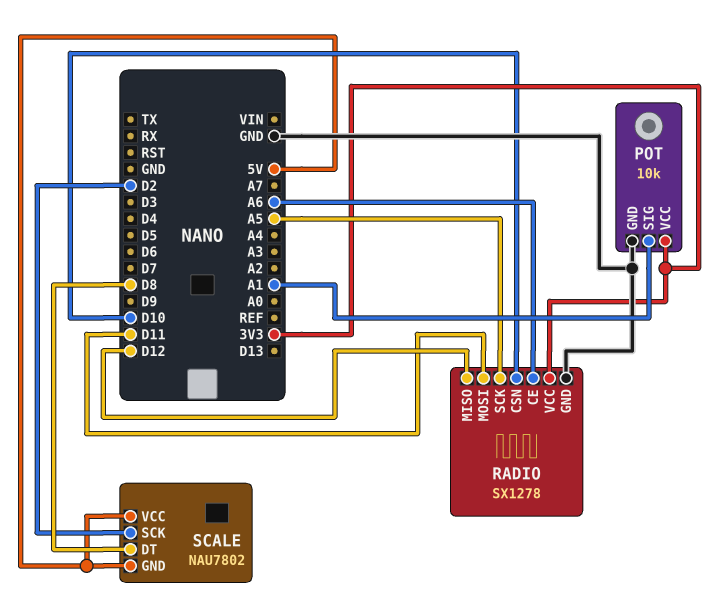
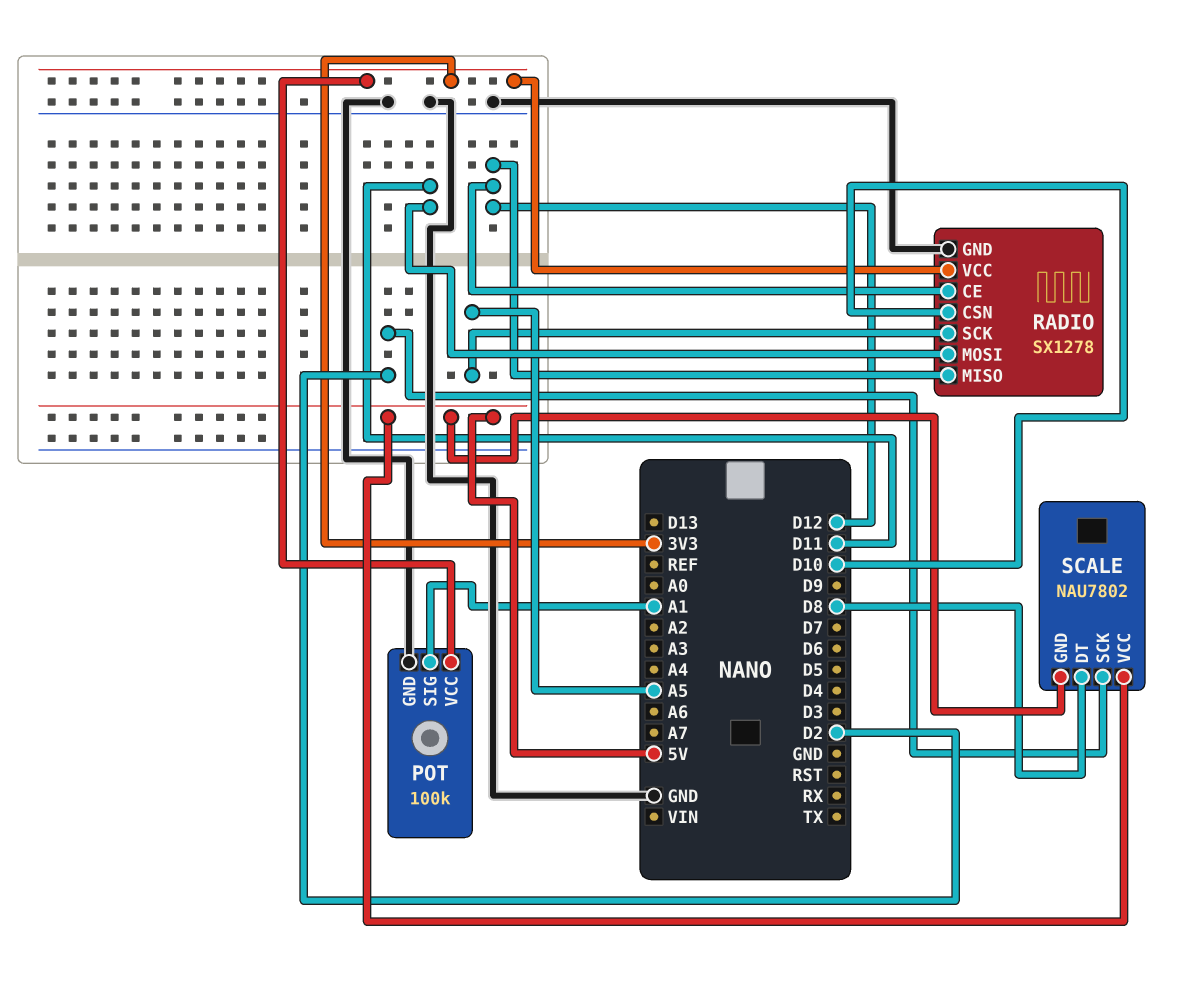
POT: 10k -> 100k
RADIO pin CE: A6 -> D12

